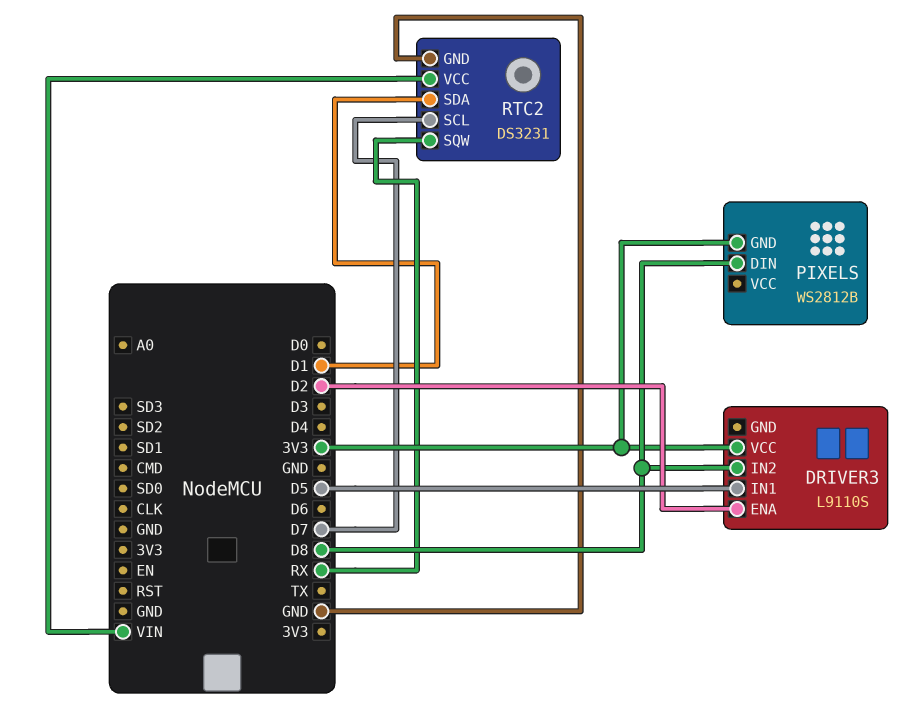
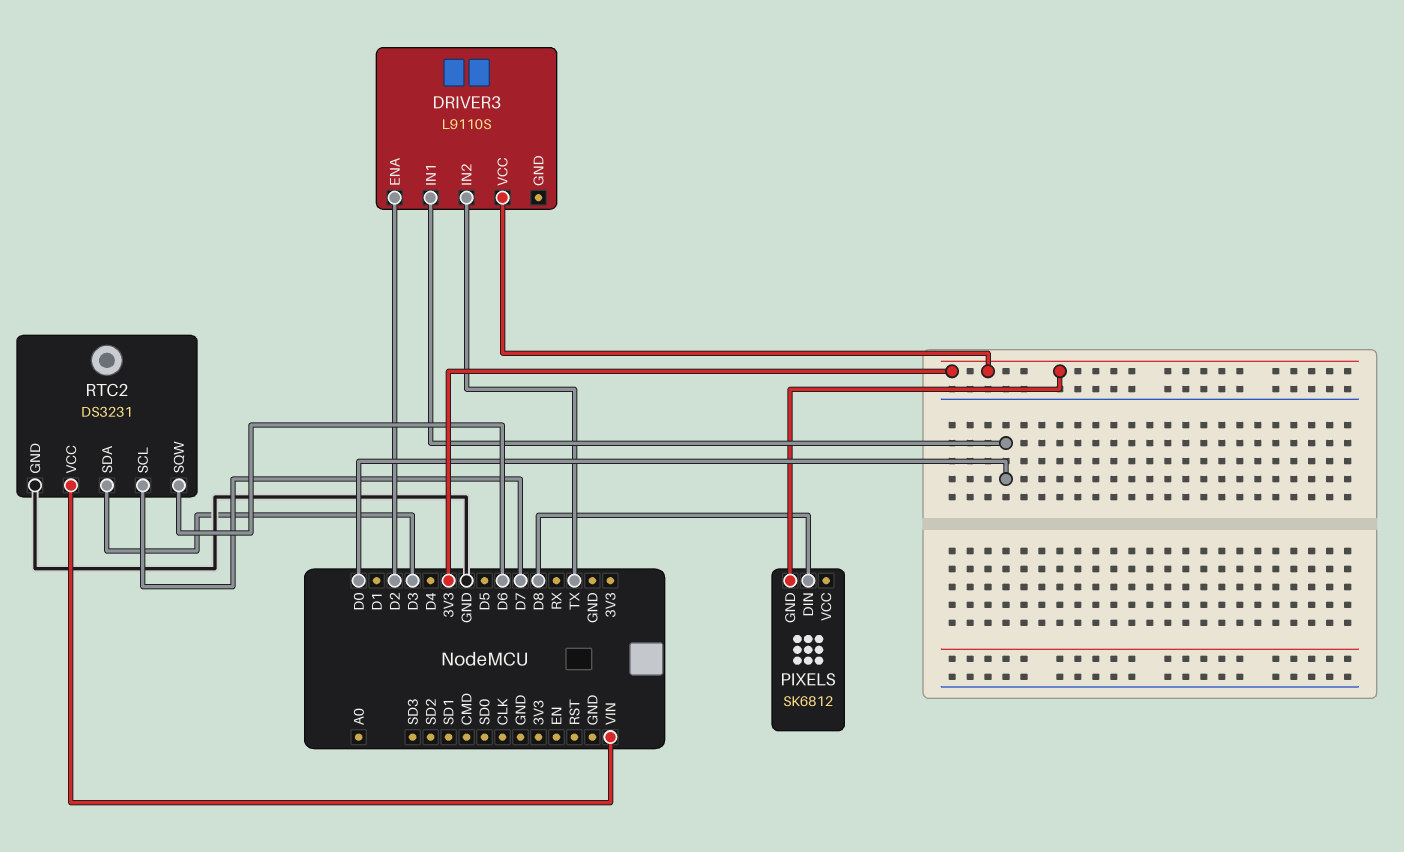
DRIVER3 pin IN1: D5 -> D0
DRIVER3 pin IN2: D8 -> TX
PIXELS: WS2812B -> SK6812
RTC2 pin SDA: D1 -> D3
RTC2 pin SQW: RX -> D6

